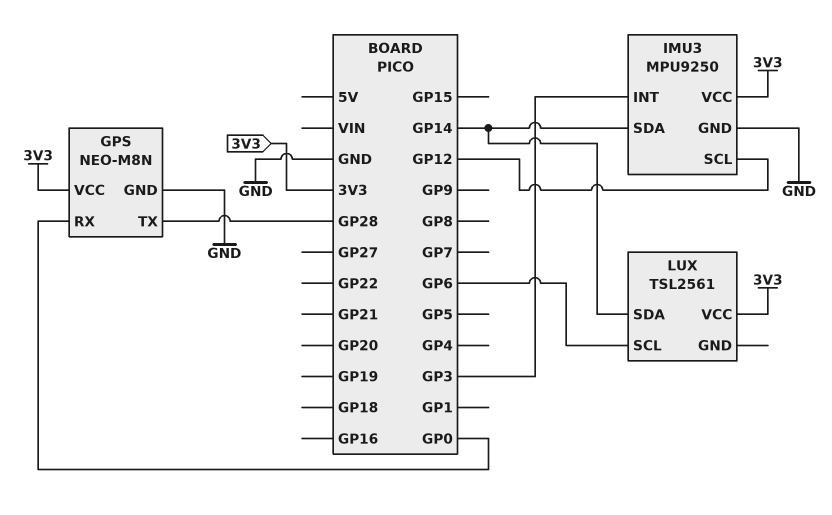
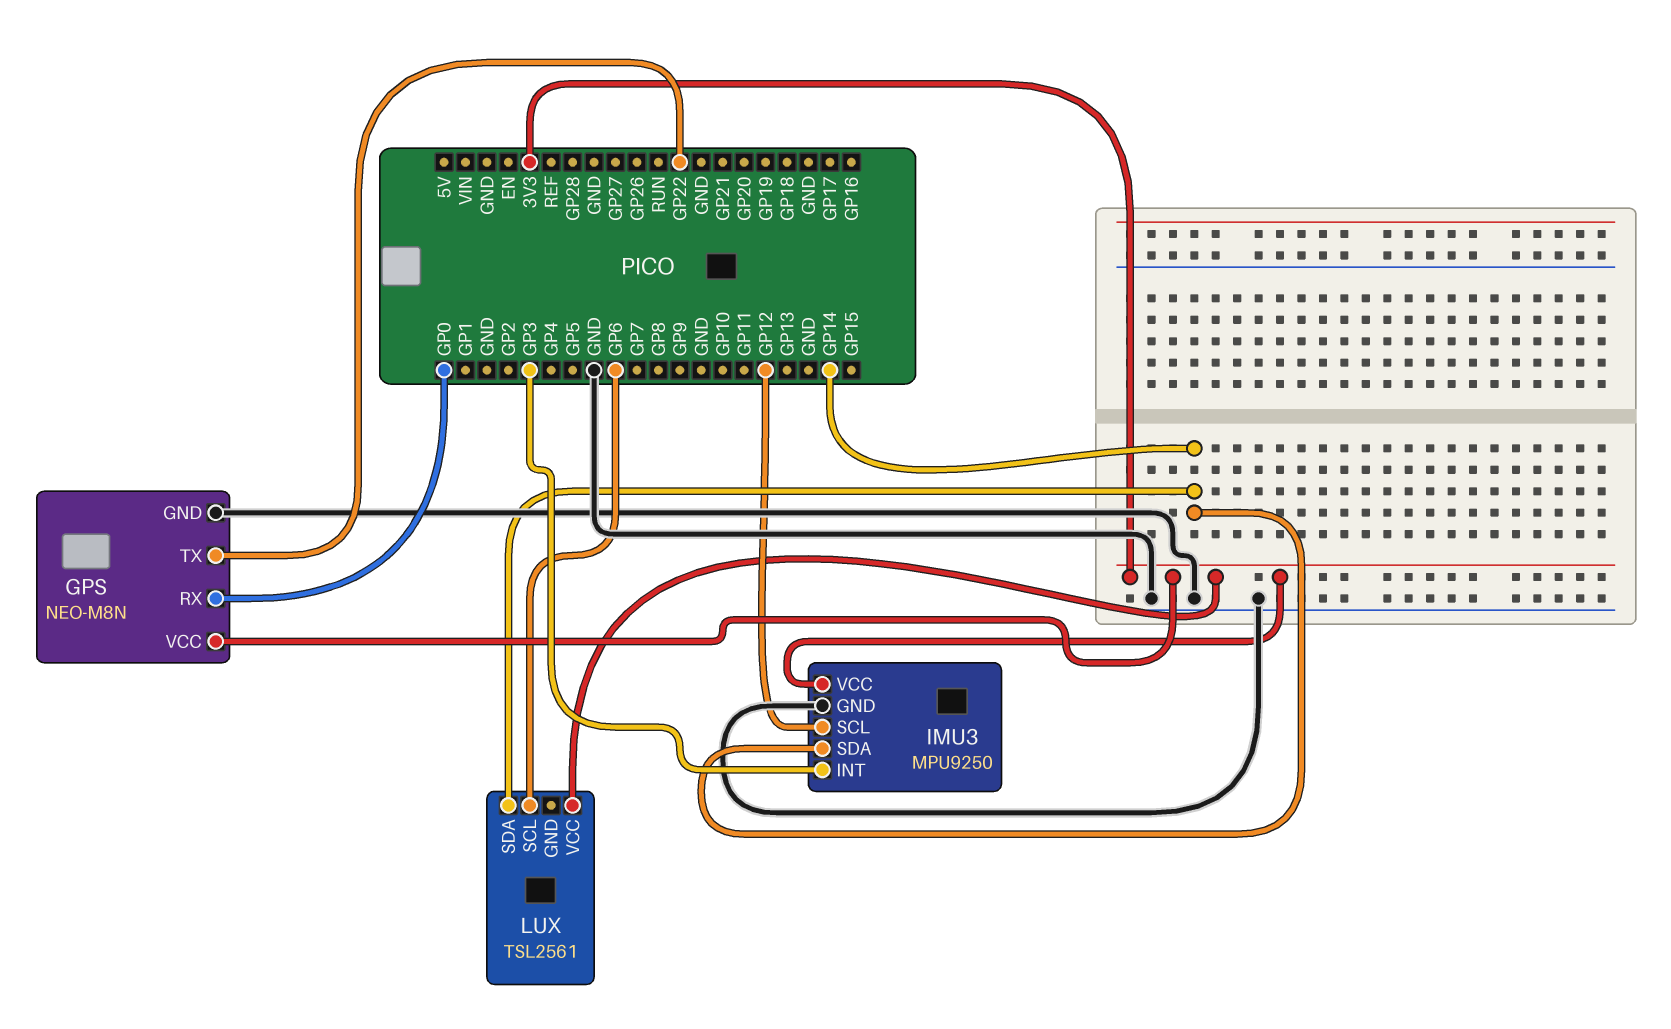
GPS pin TX: GP28 -> GP22

